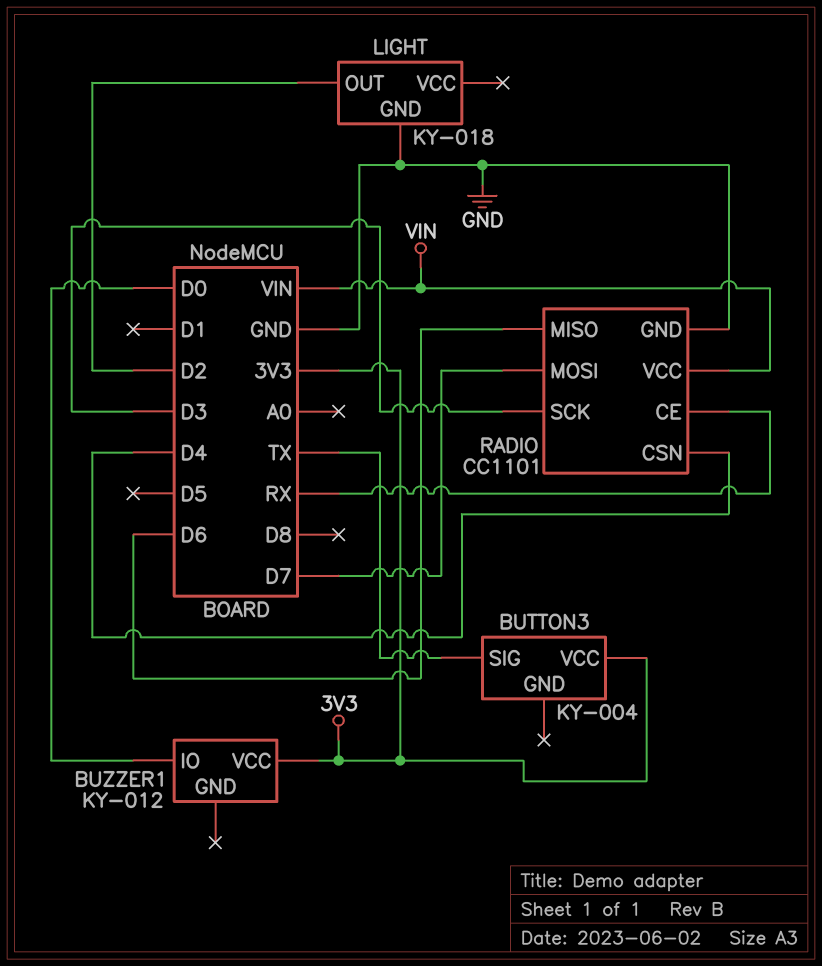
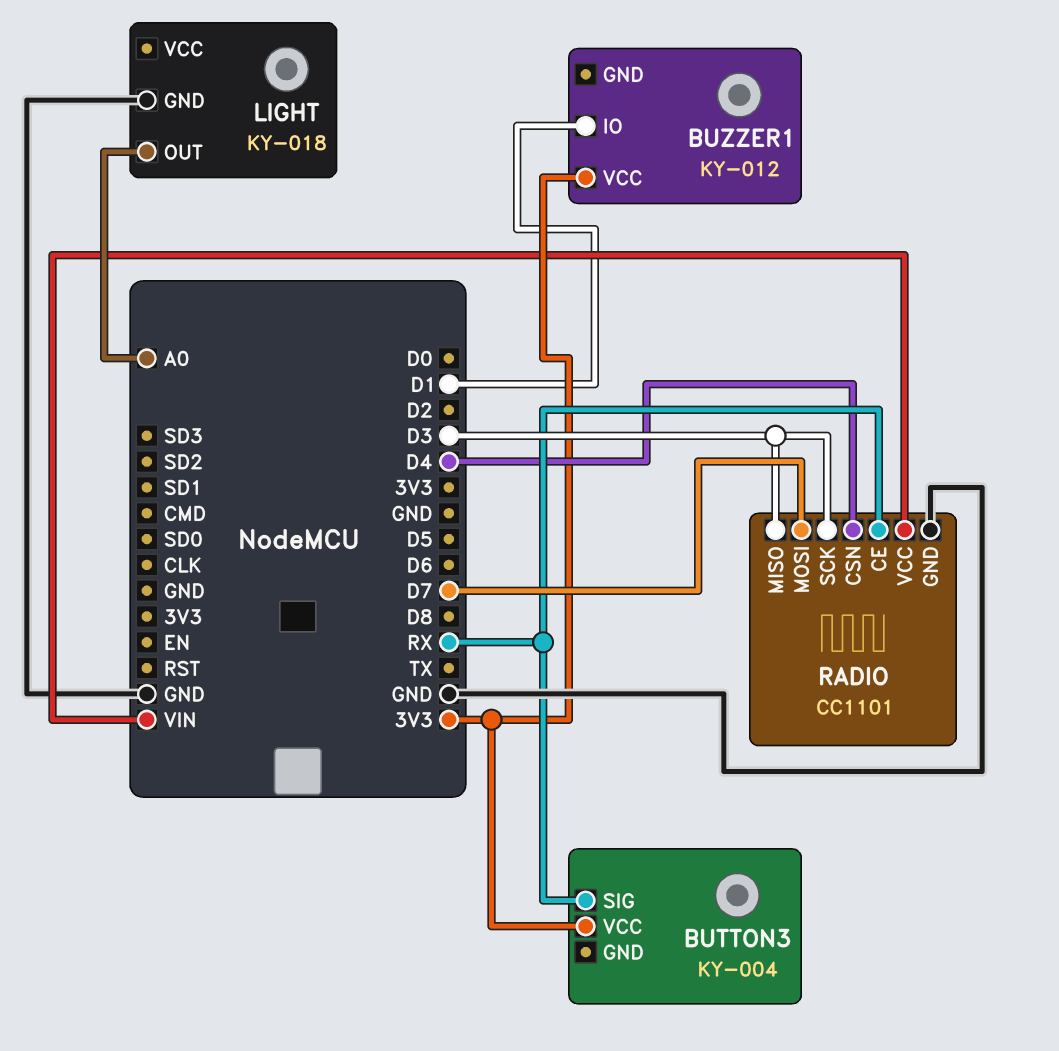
BUTTON3 pin SIG: TX -> RX
BUZZER1 pin IO: D0 -> D1
LIGHT pin OUT: D2 -> A0
RADIO pin MISO: D6 -> D3

